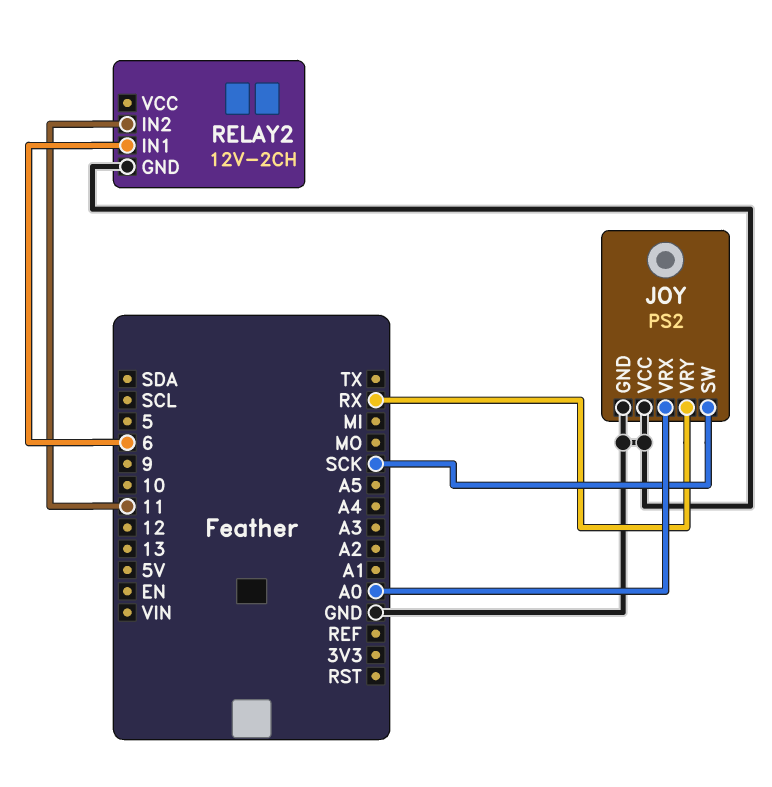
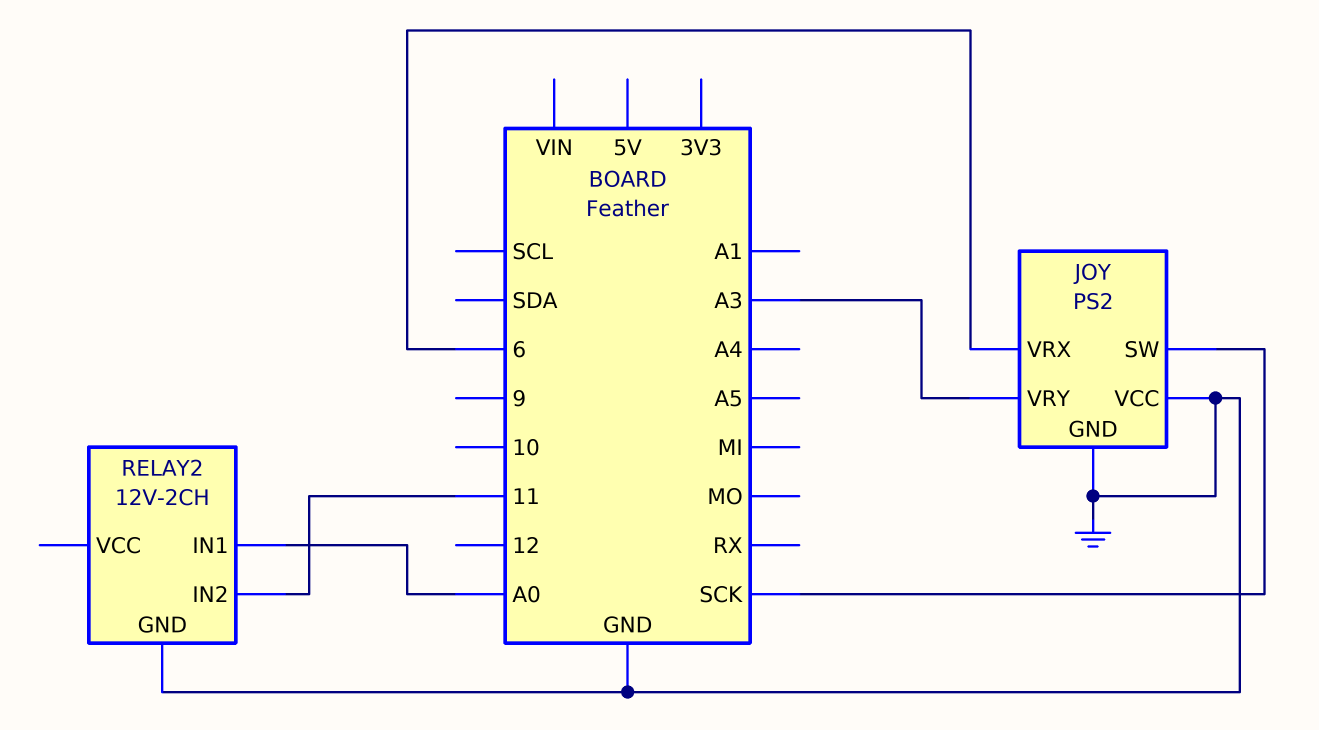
JOY pin VRX: A0 -> 6
JOY pin VRY: RX -> A3
RELAY2 pin IN1: 6 -> A0

